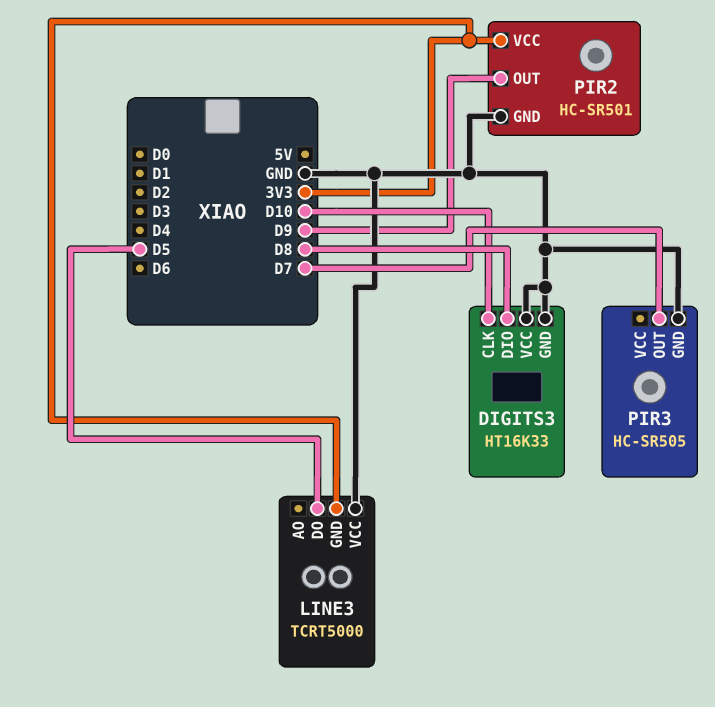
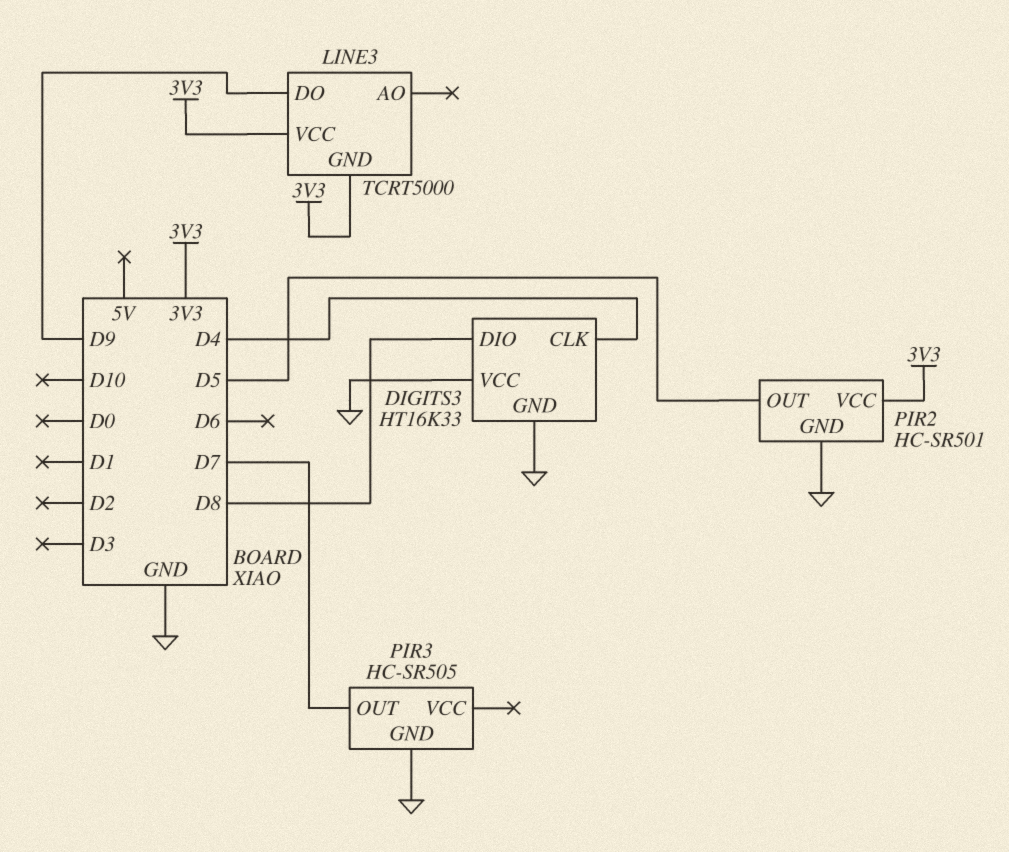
DIGITS3 pin CLK: D10 -> D4
LINE3 pin DO: D5 -> D9
LINE3 pin VCC: GND -> 3V3
PIR2 pin OUT: D9 -> D5

